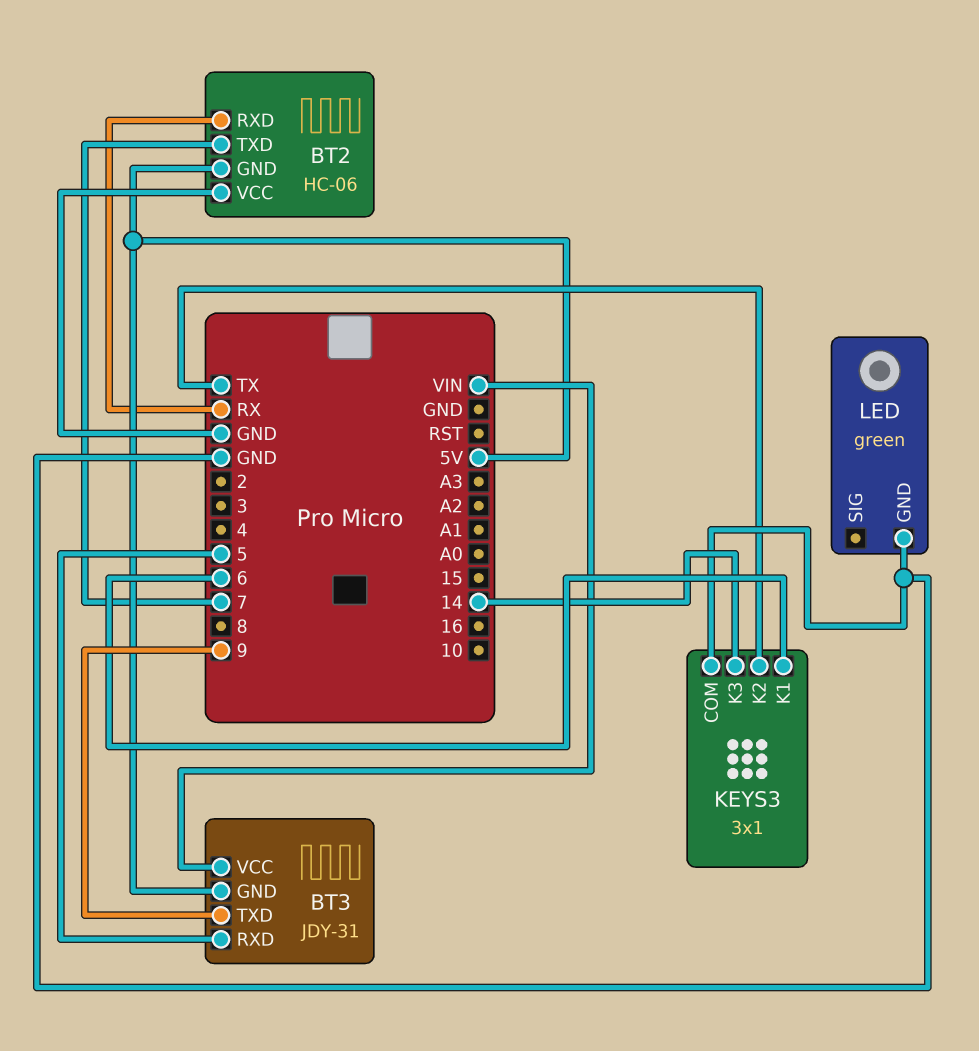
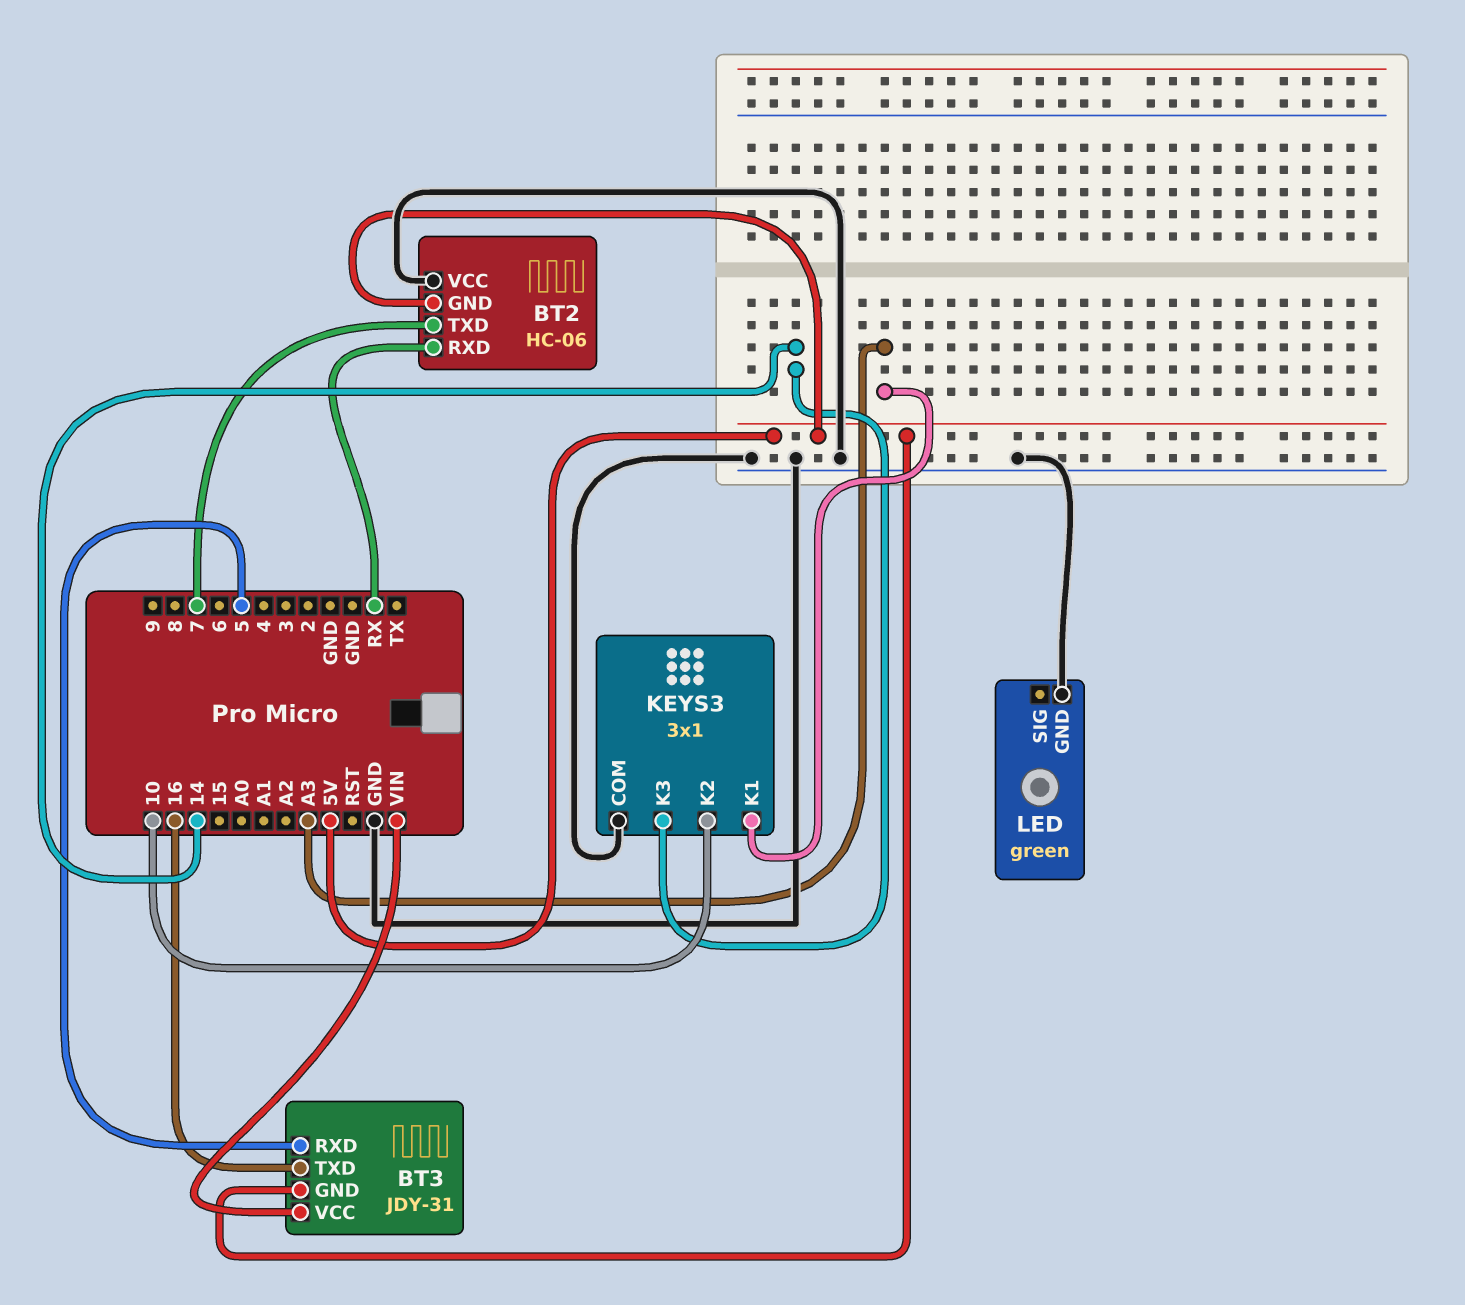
BT3 pin TXD: 9 -> 16
KEYS3 pin K1: 6 -> A3
KEYS3 pin K2: TX -> 10

